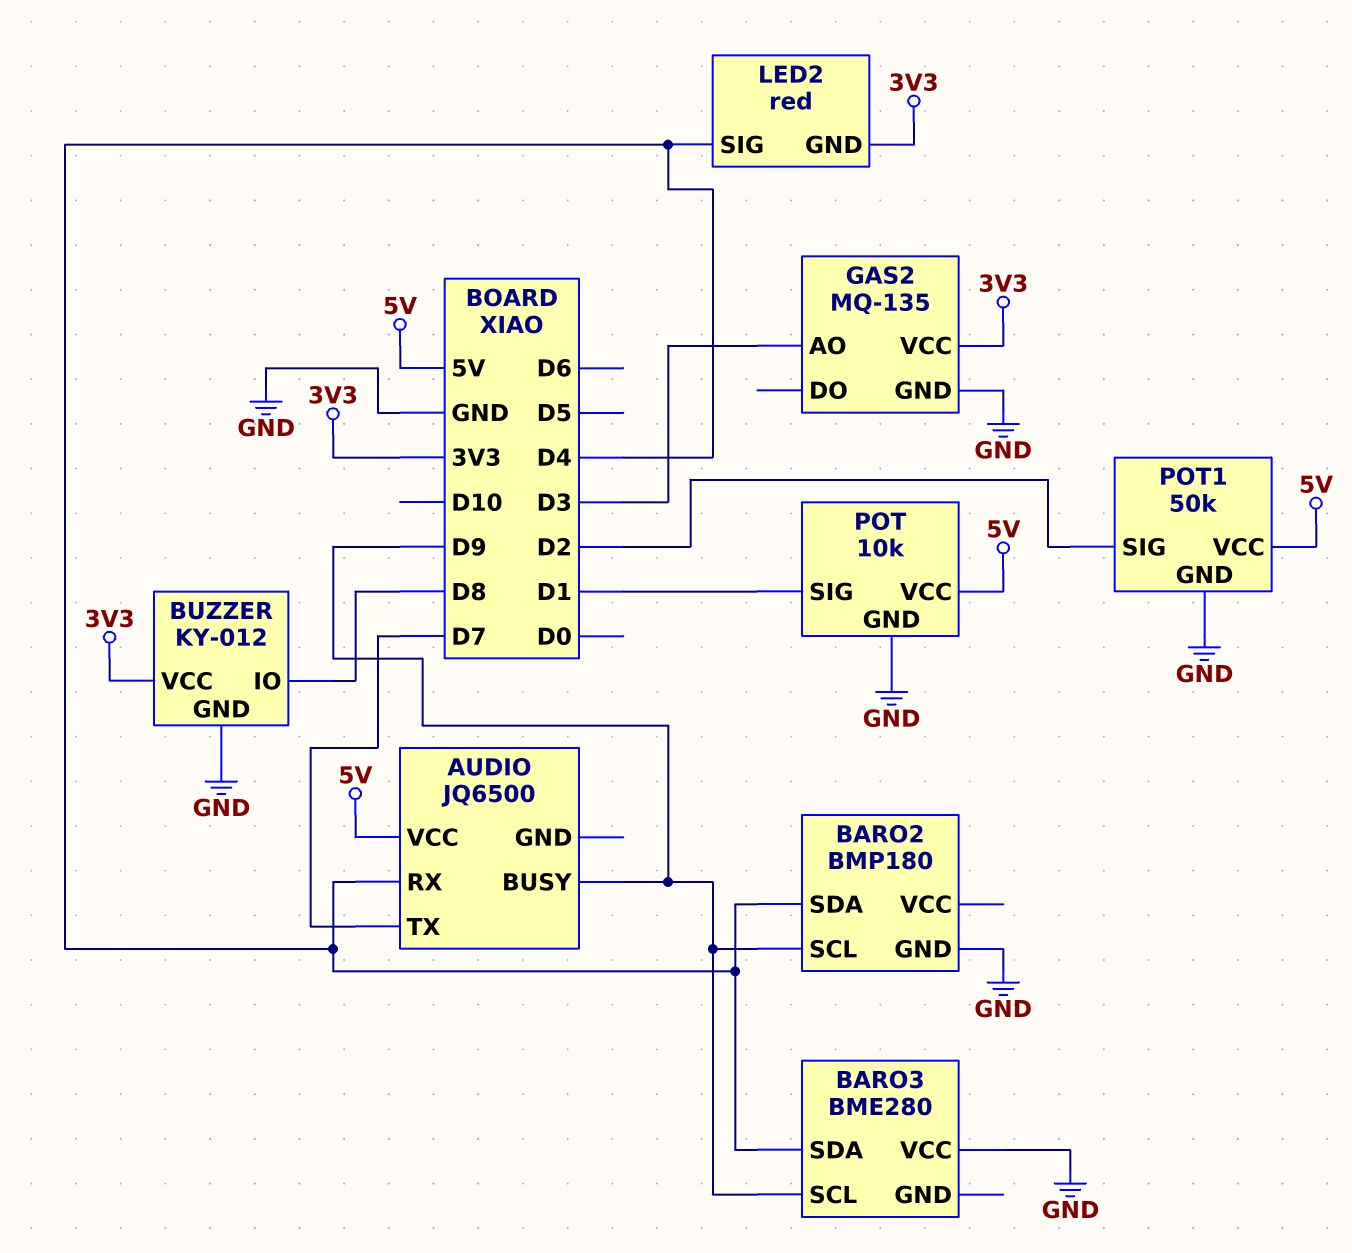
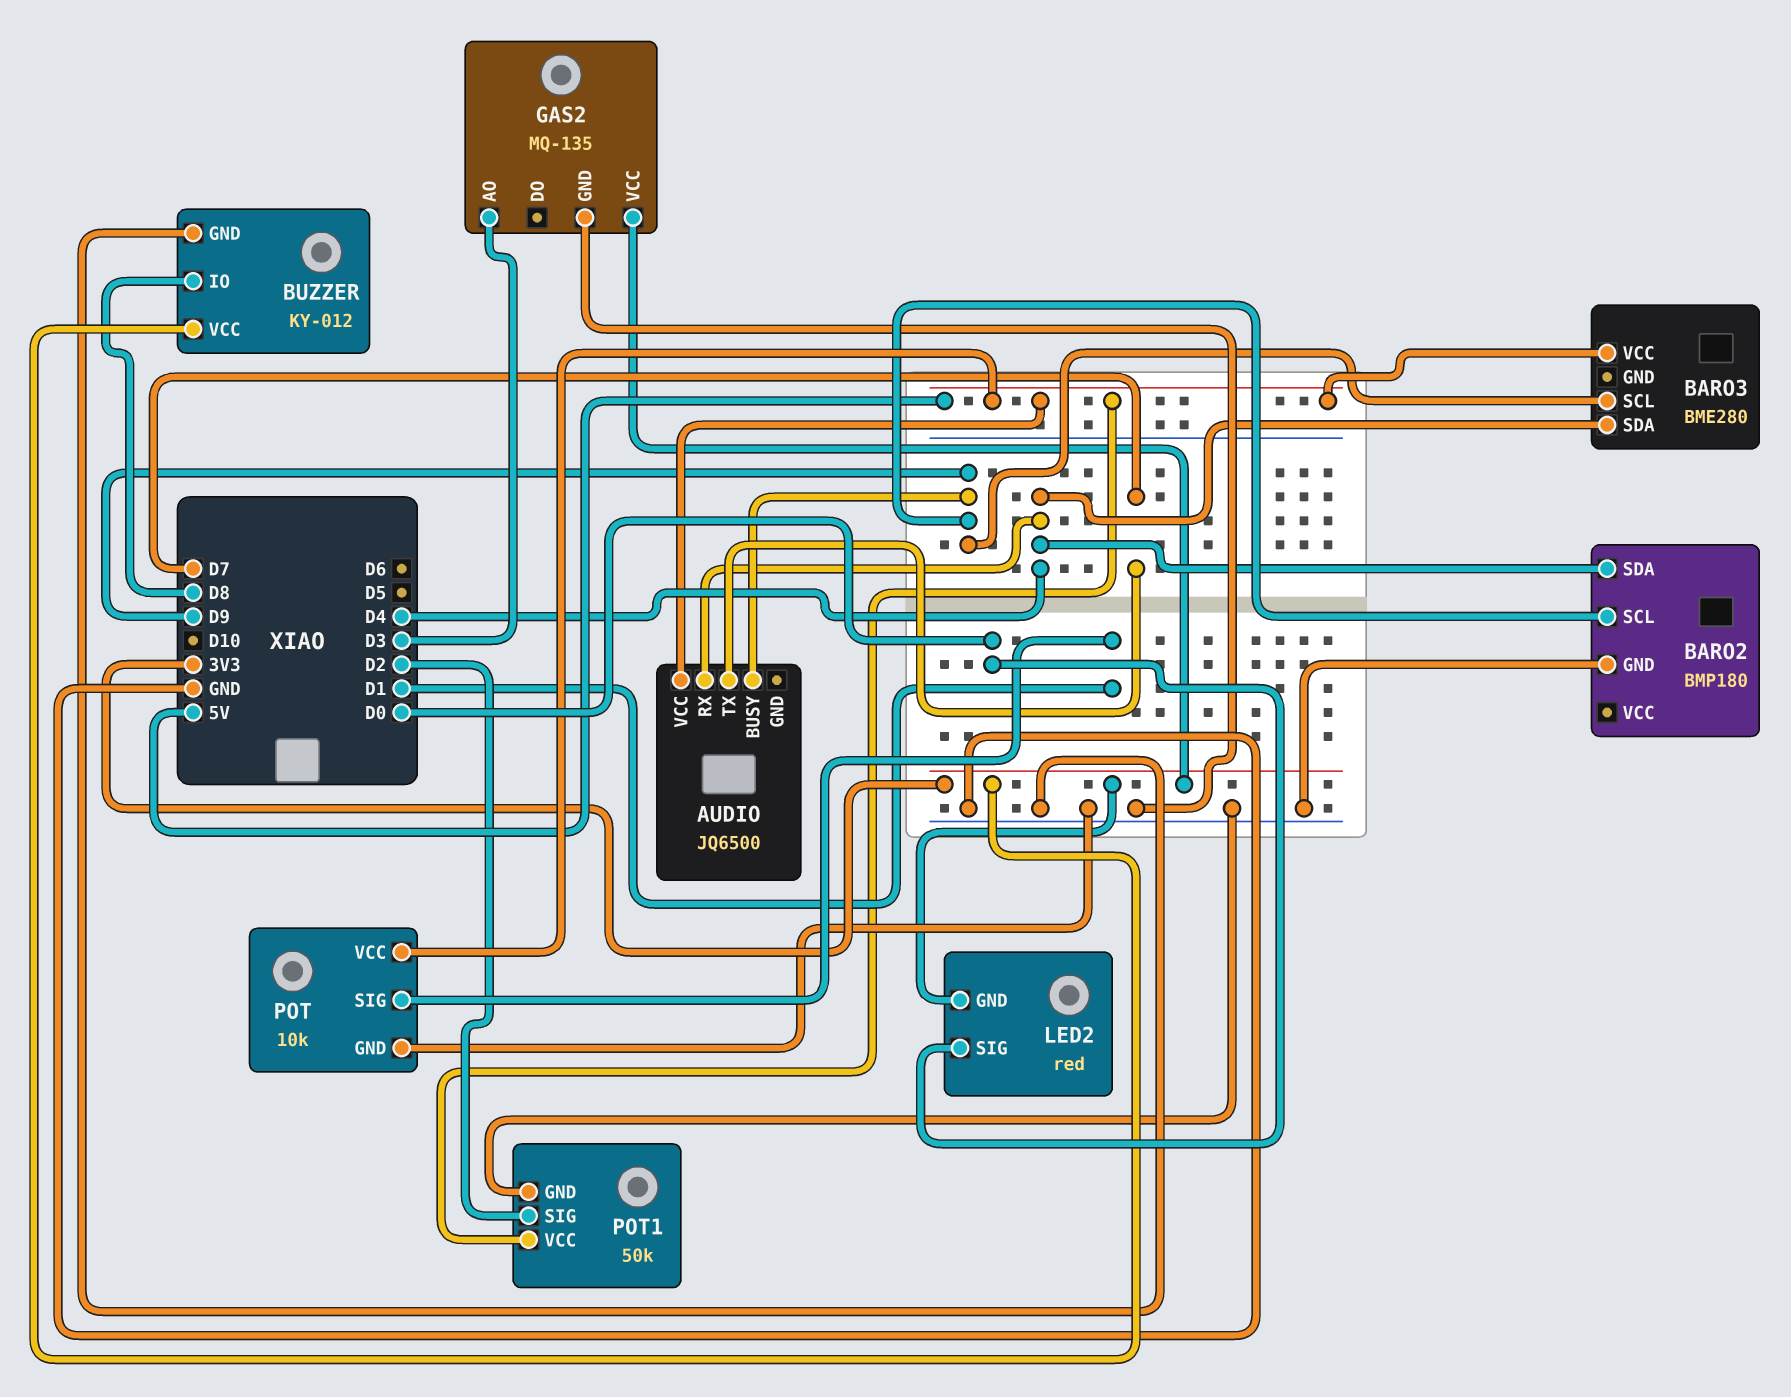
BARO3 pin VCC: GND -> 5V
LED2 pin SIG: D4 -> D0

